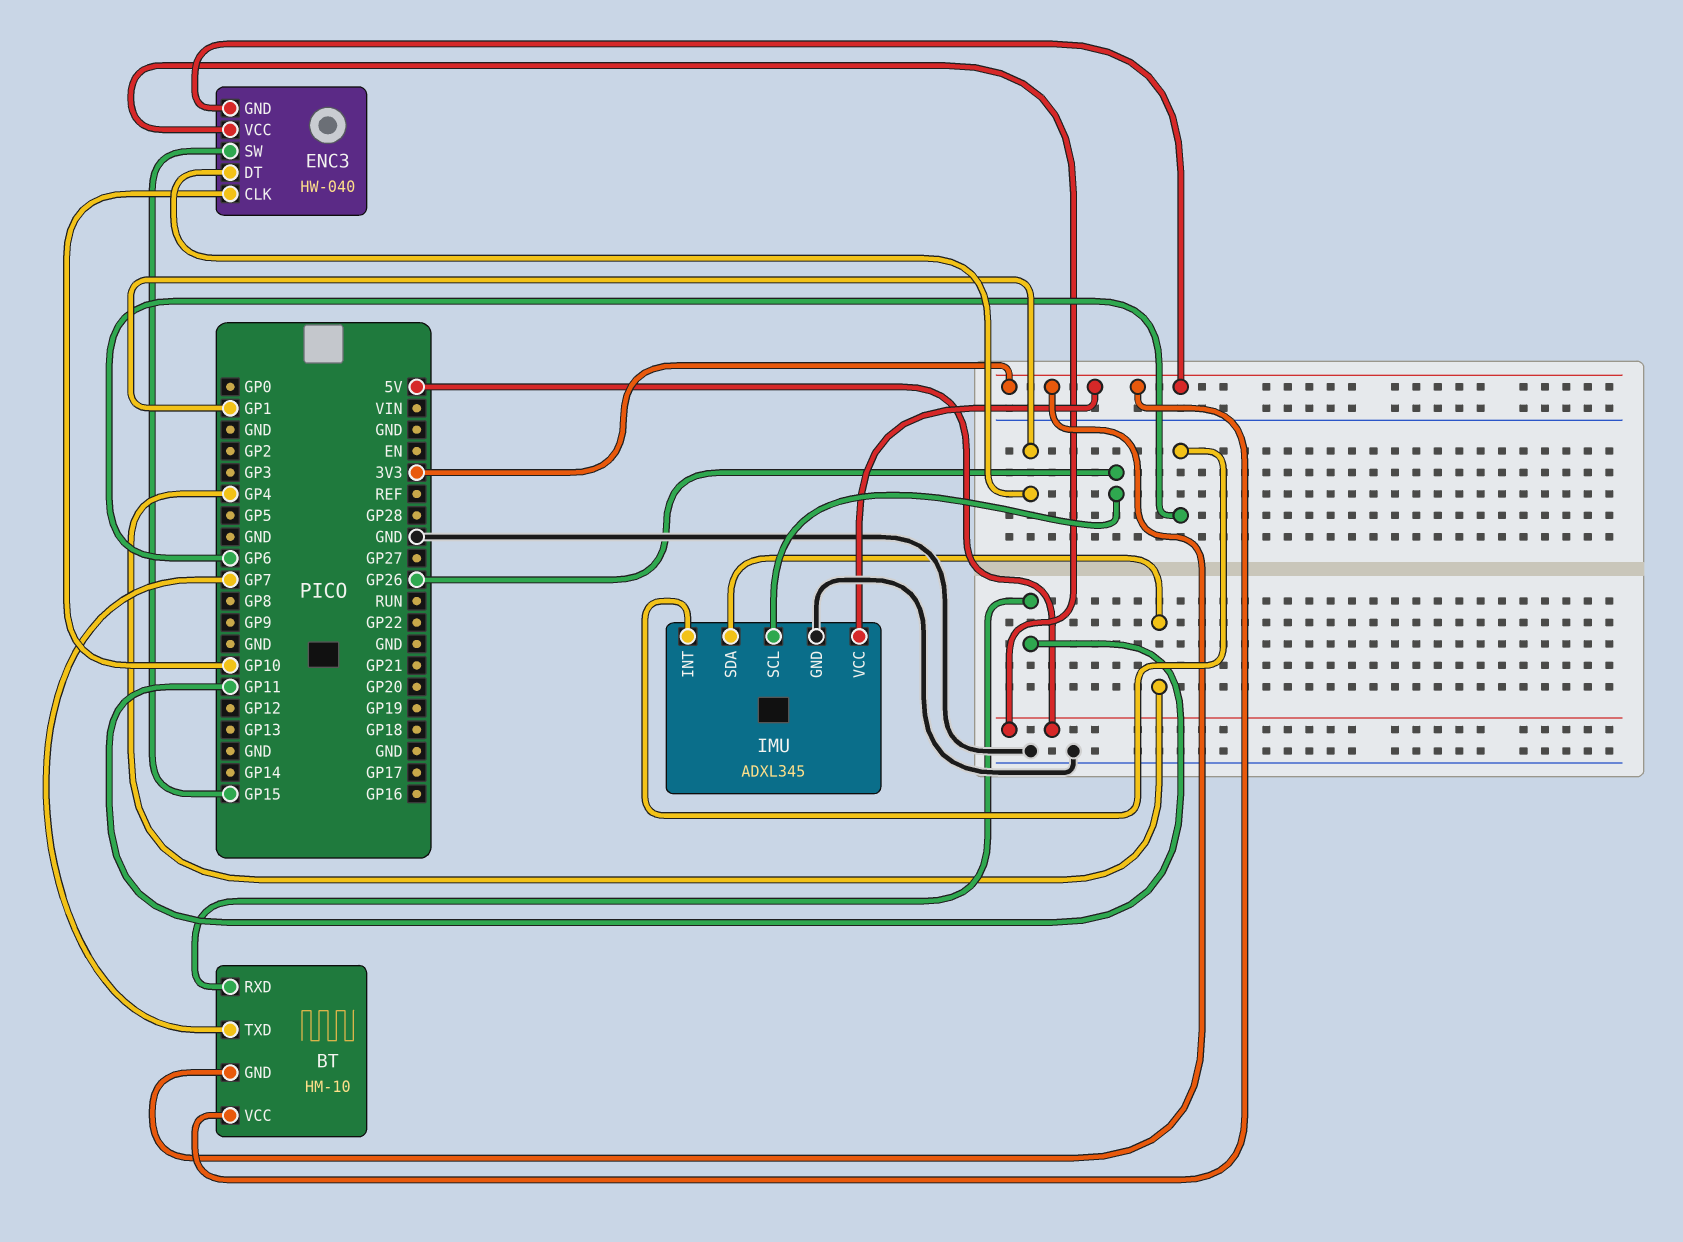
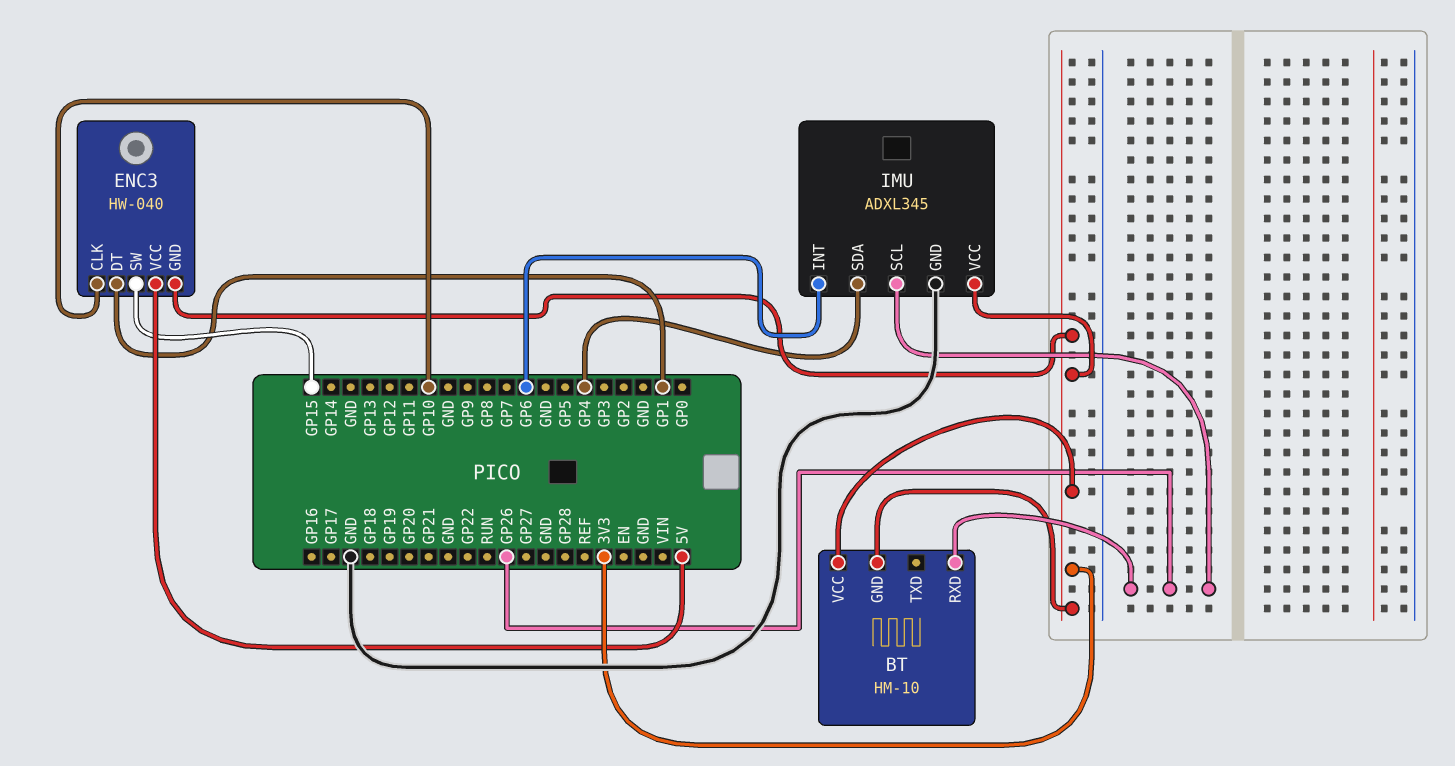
BT pin RXD: GP11 -> GP26
BT pin TXD: GP7 -> none

